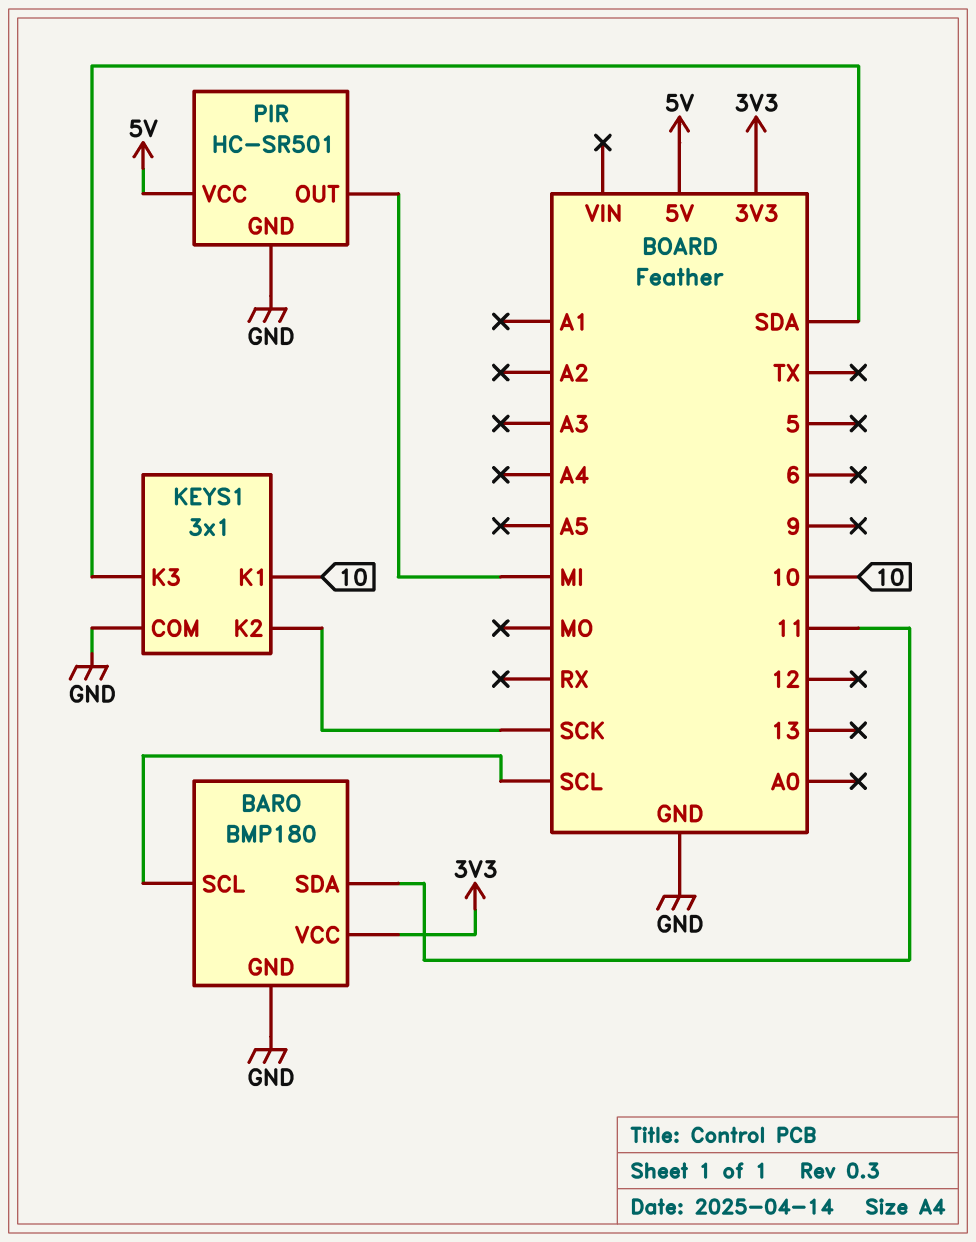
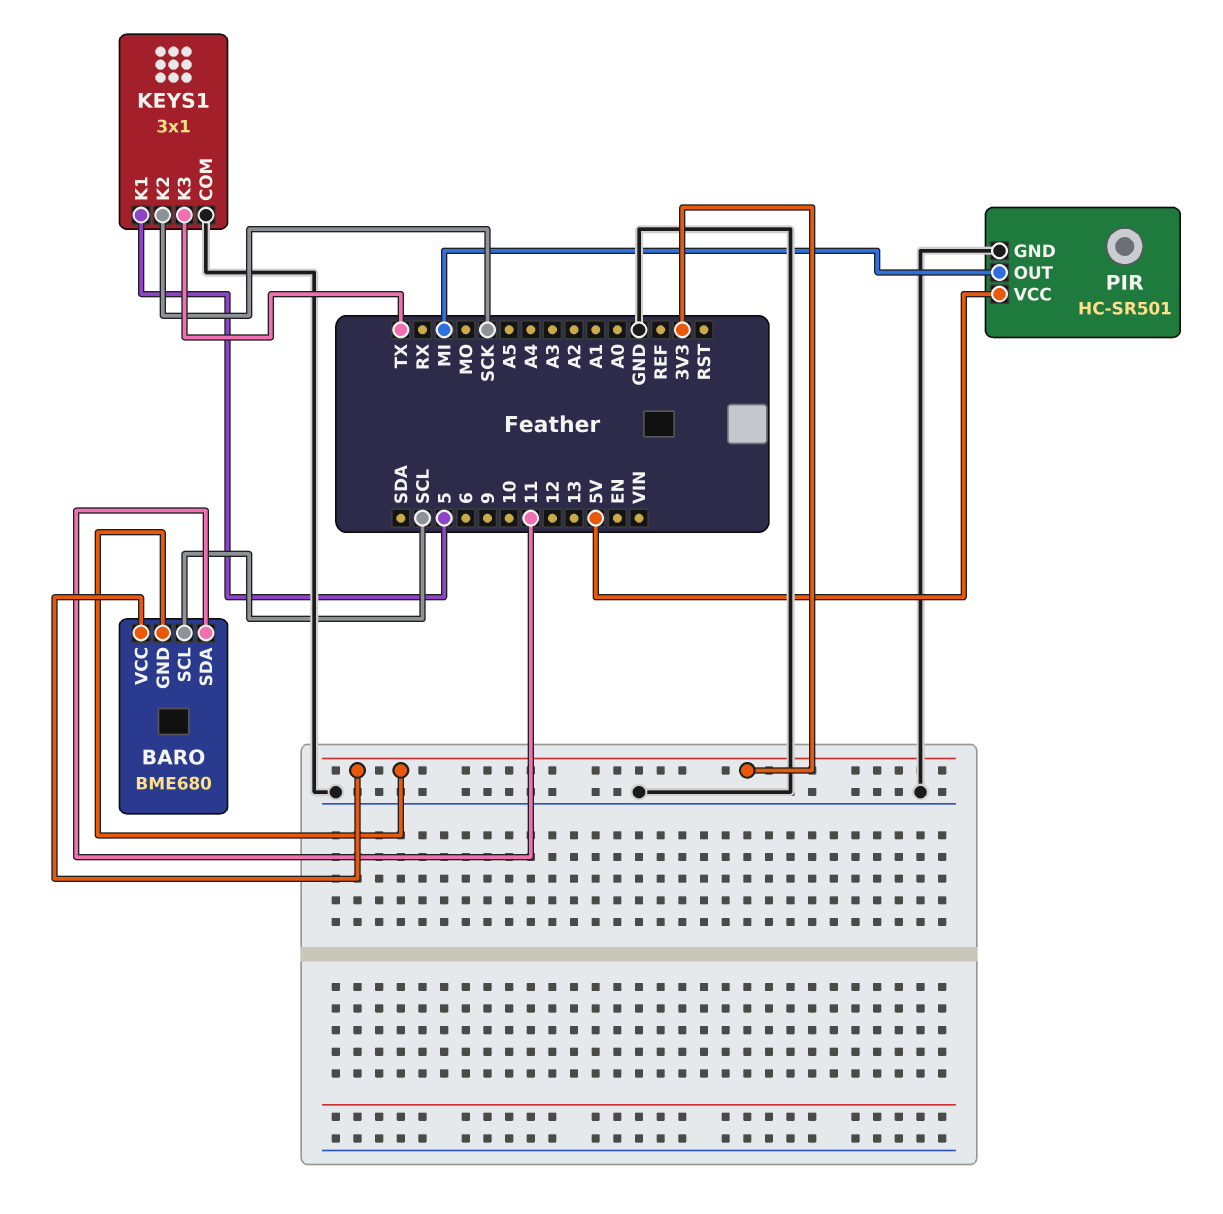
BARO: BMP180 -> BME680
BARO pin GND: GND -> 3V3
KEYS1 pin K1: 10 -> 5
KEYS1 pin K3: SDA -> TX

